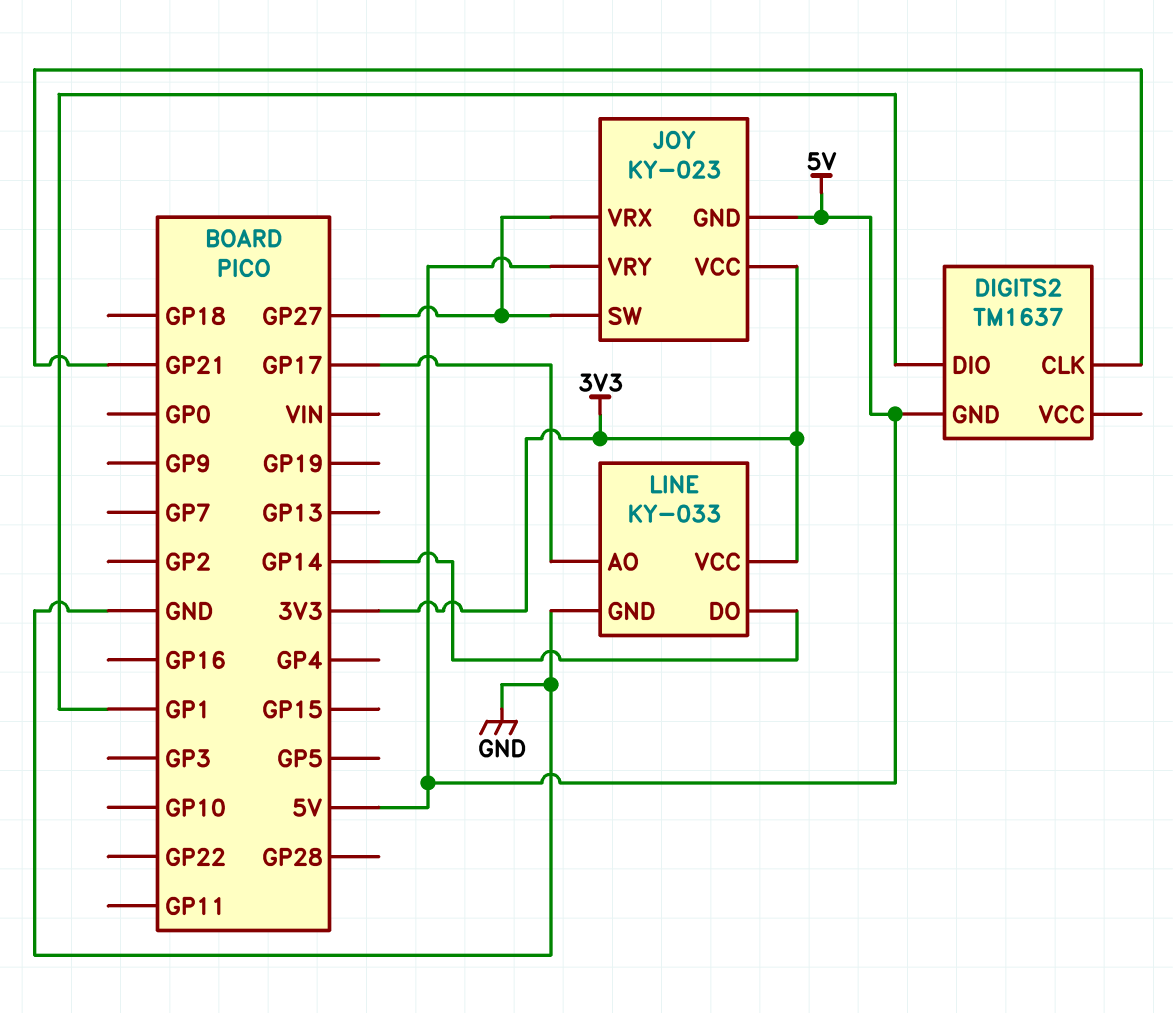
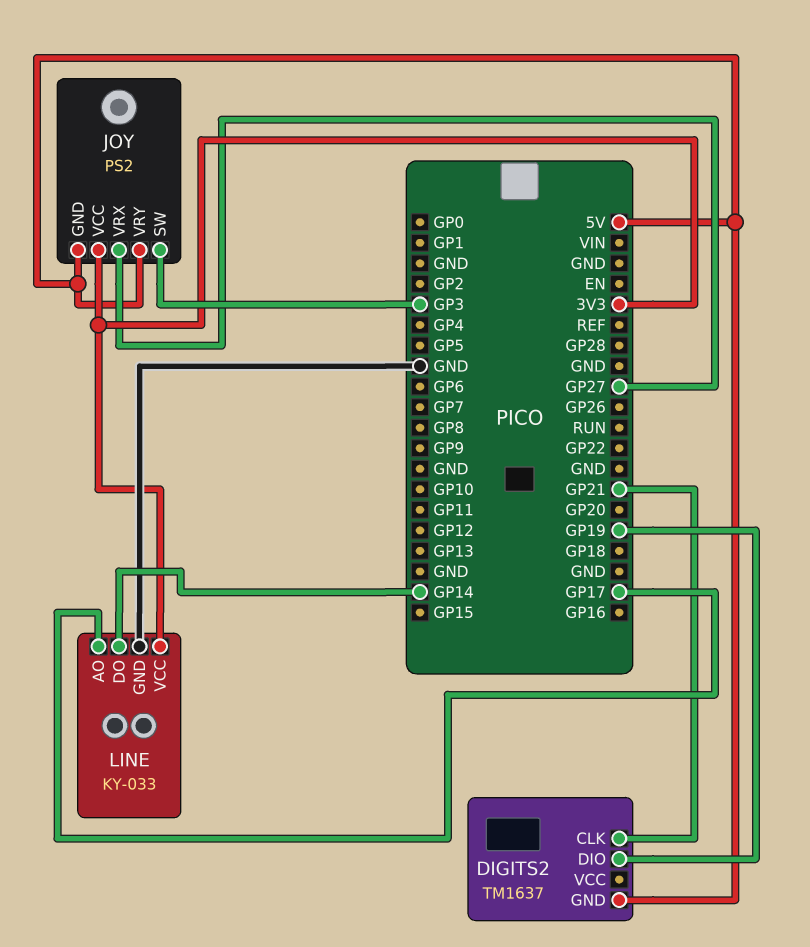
DIGITS2 pin DIO: GP1 -> GP19
JOY: KY-023 -> PS2
JOY pin SW: GP27 -> GP3

